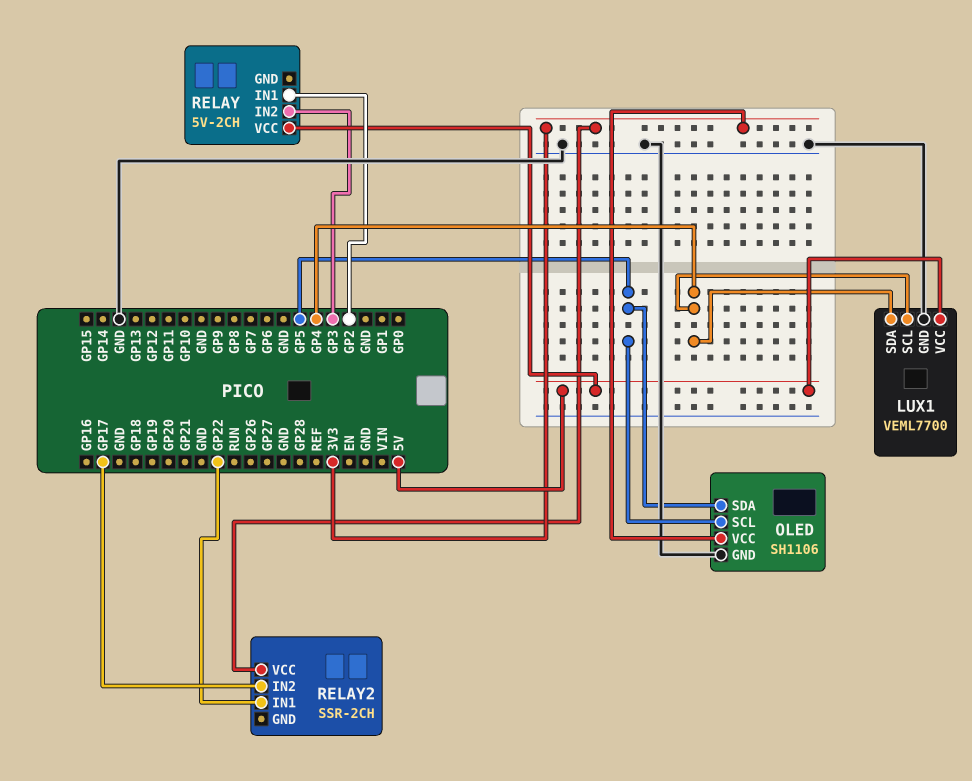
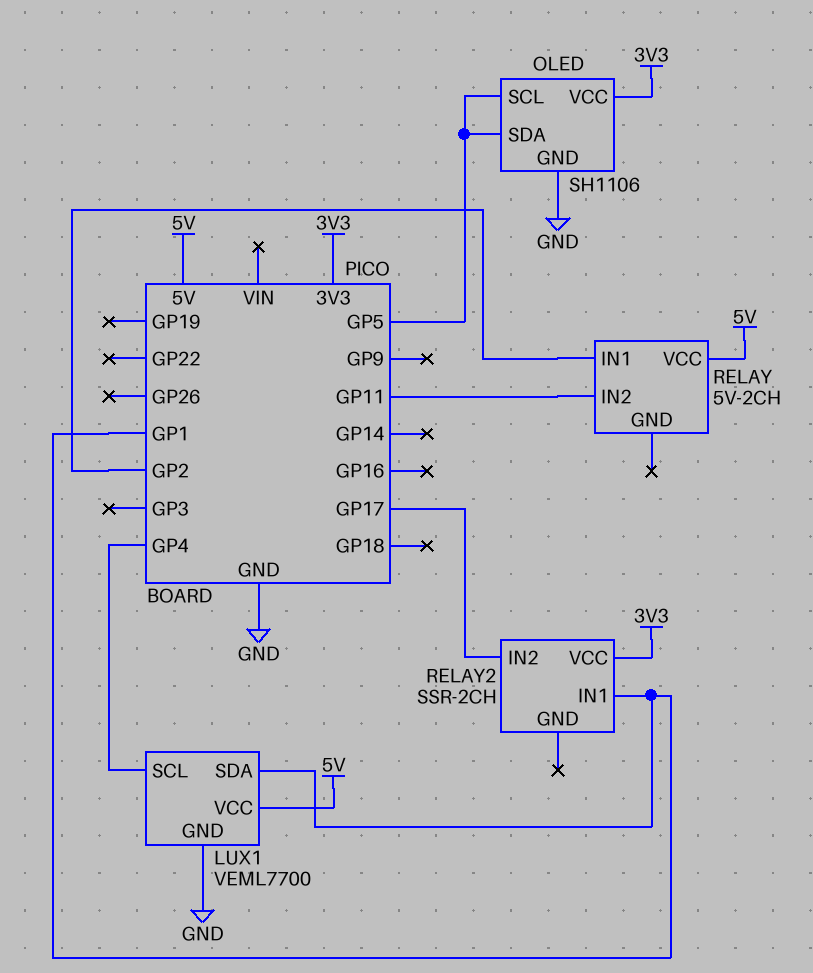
LUX1 pin SDA: GP4 -> GP1
RELAY pin IN2: GP3 -> GP11
RELAY2 pin IN1: GP22 -> GP1

